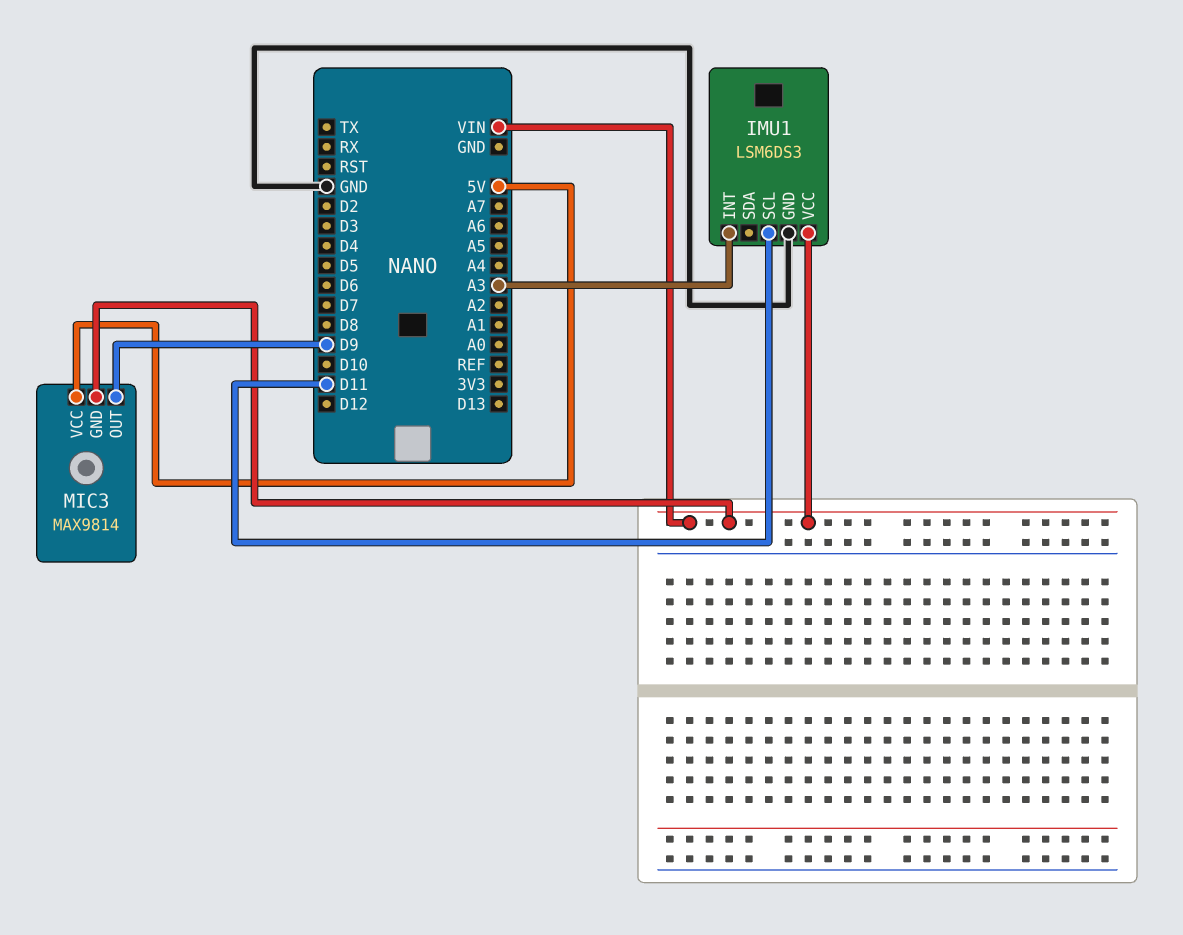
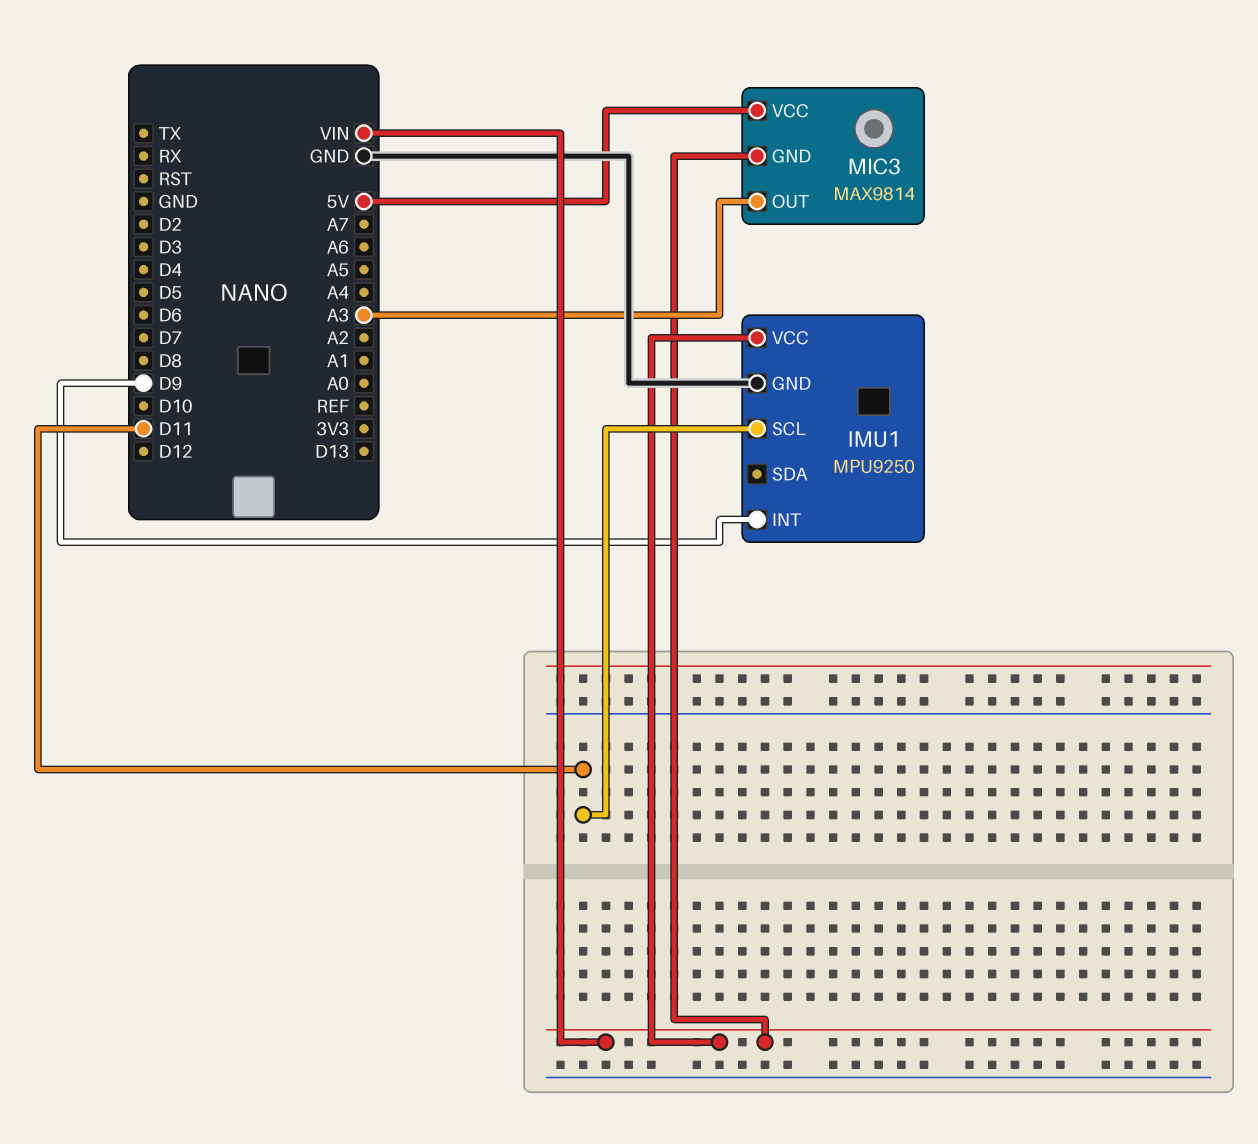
IMU1: LSM6DS3 -> MPU9250
IMU1 pin INT: A3 -> D9
MIC3 pin OUT: D9 -> A3

